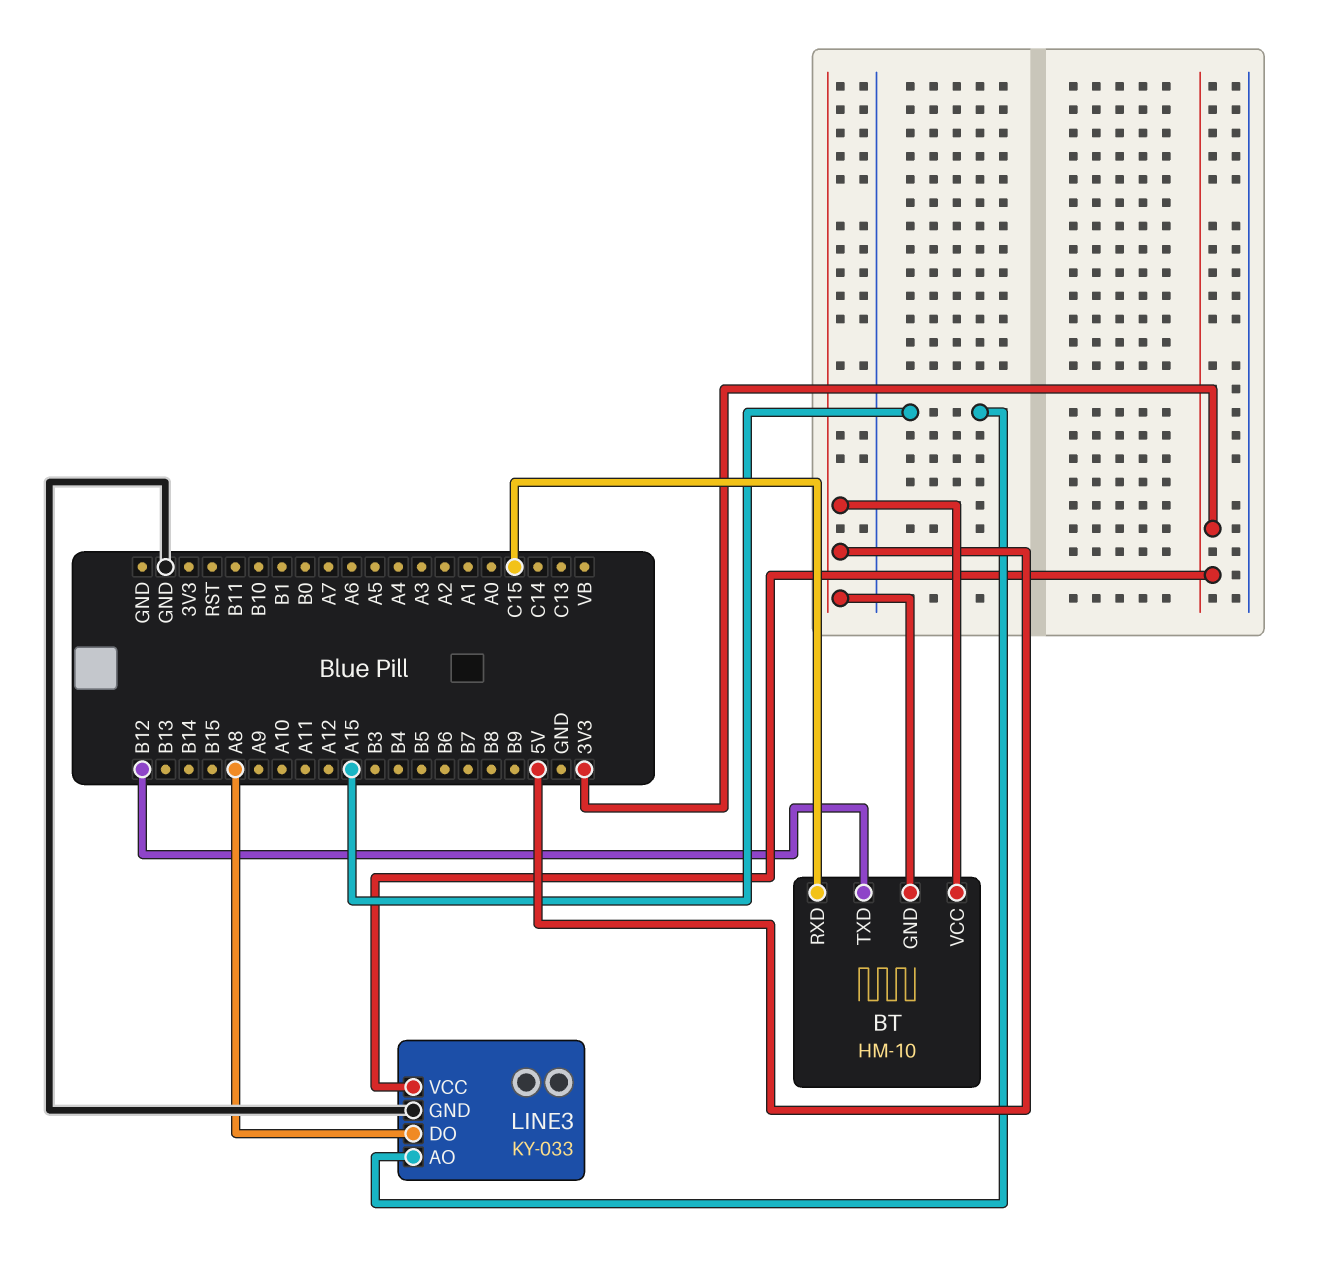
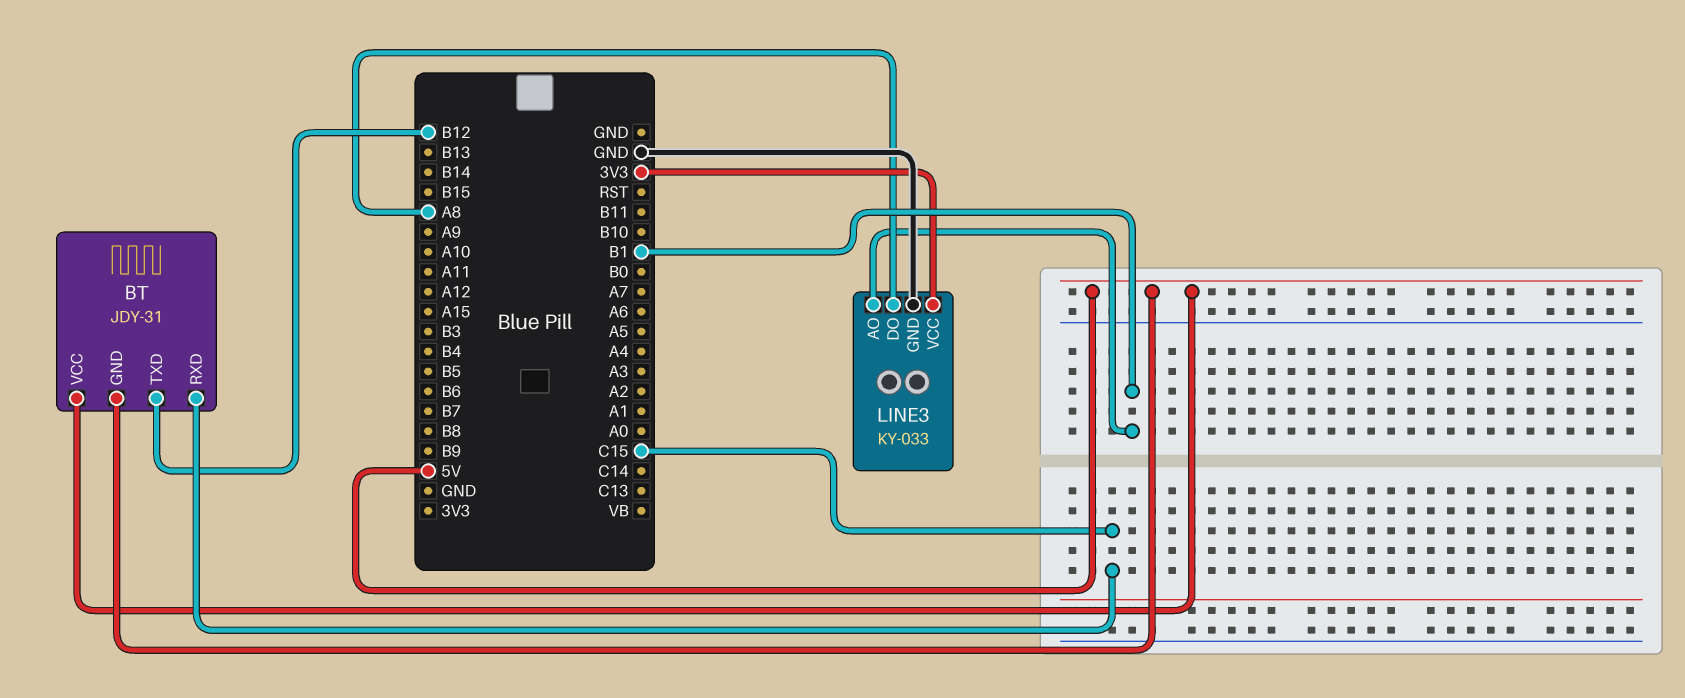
BT: HM-10 -> JDY-31
LINE3 pin AO: A15 -> B1

